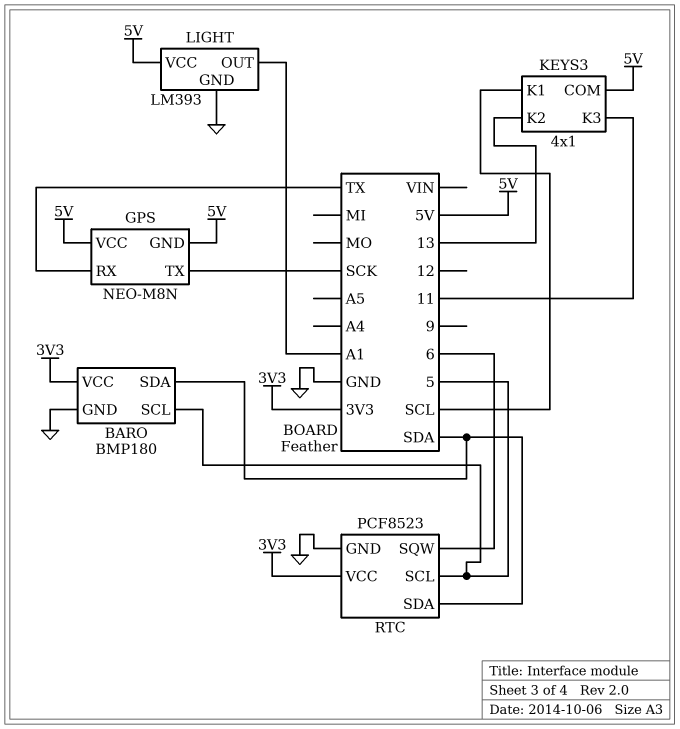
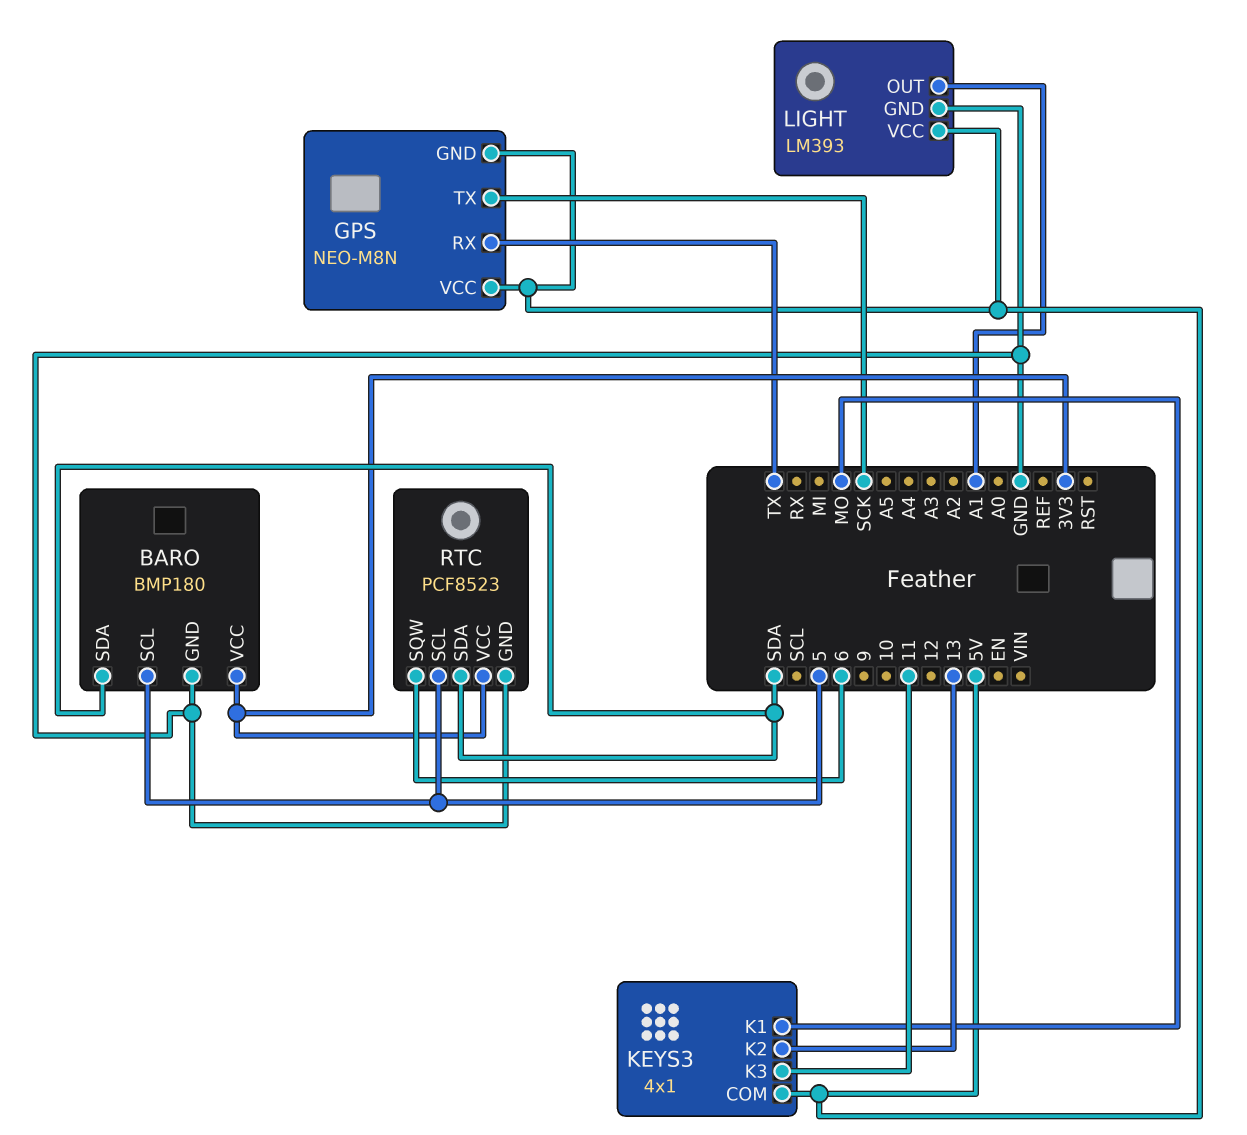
KEYS3 pin K1: SCL -> MO

